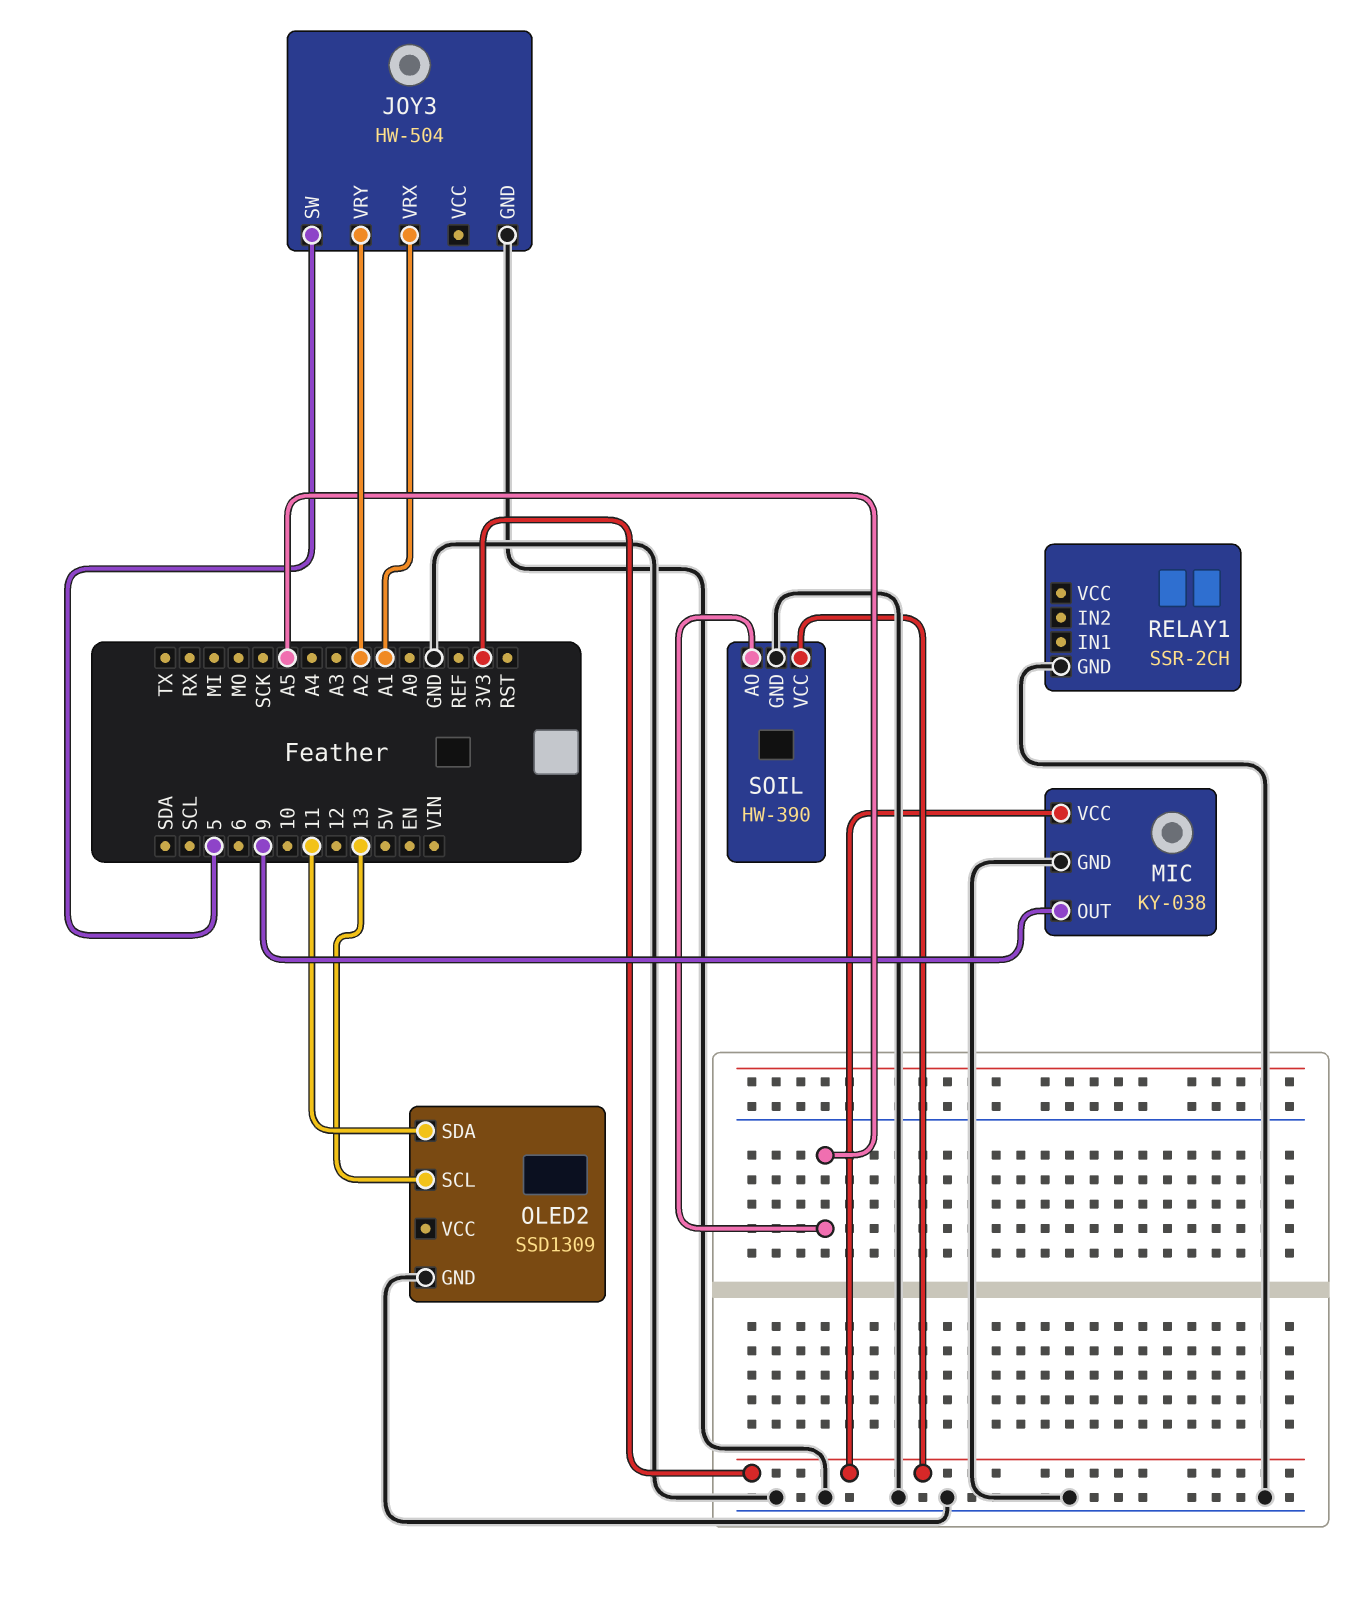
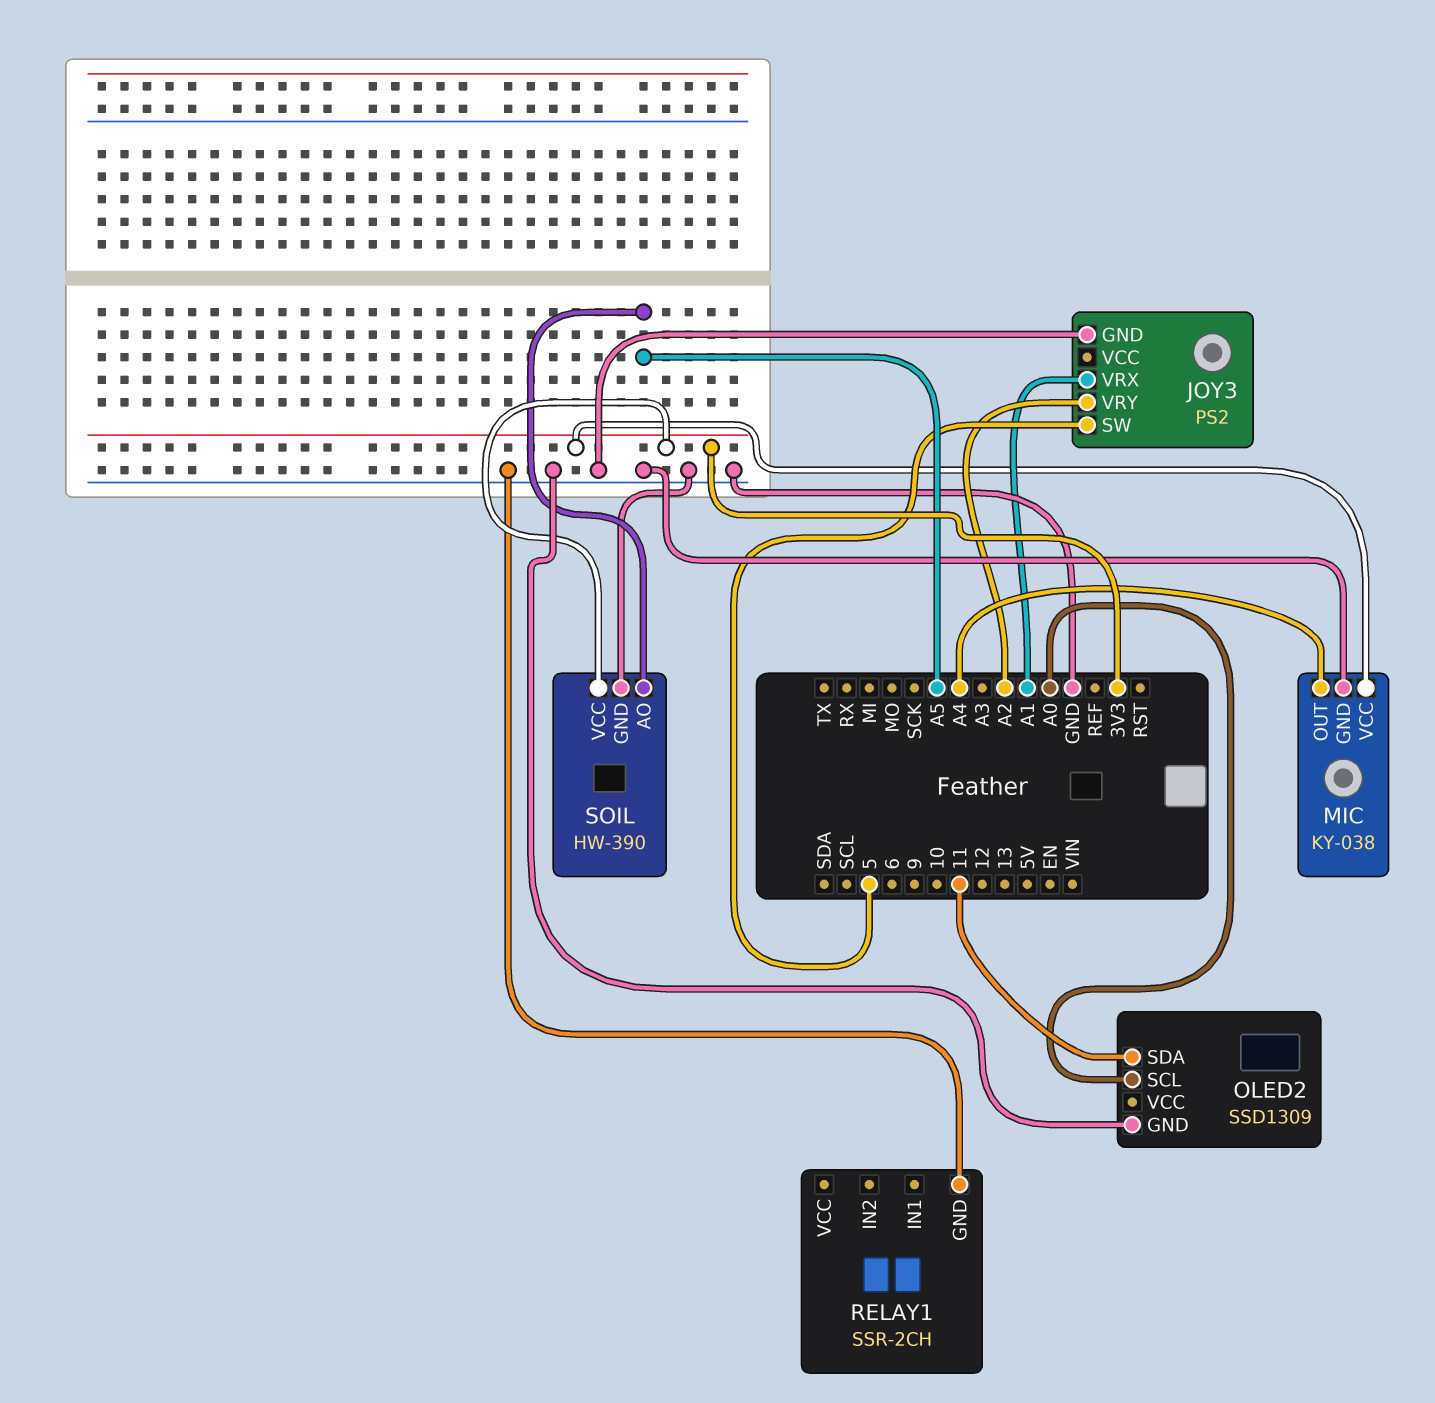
JOY3: HW-504 -> PS2
MIC pin OUT: 9 -> A4
OLED2 pin SCL: 13 -> A0

